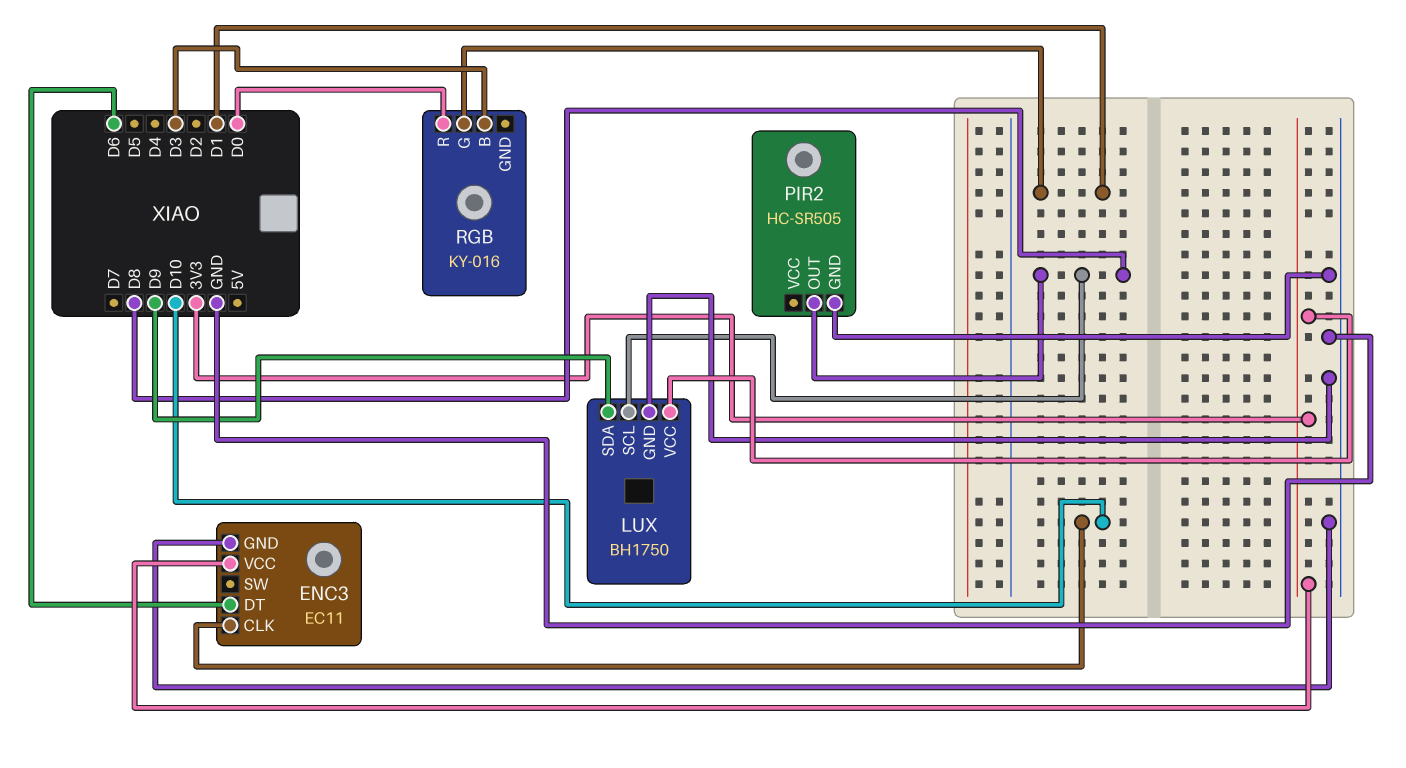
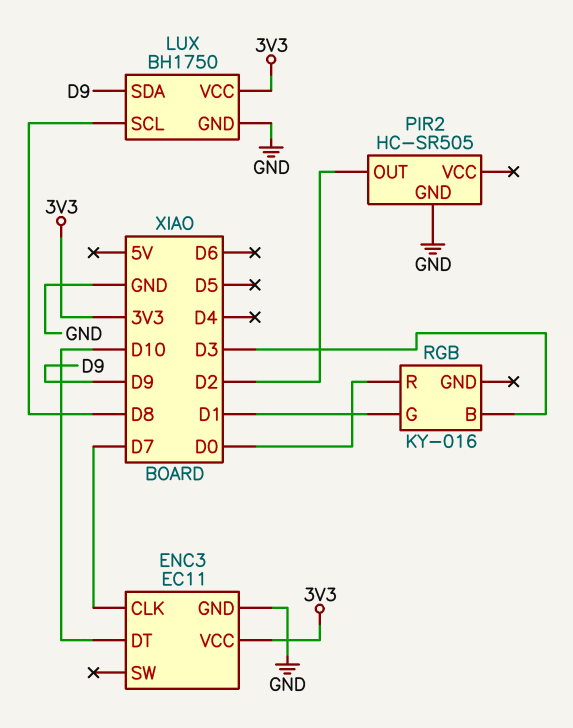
ENC3 pin CLK: D10 -> D7
ENC3 pin DT: D6 -> D10
PIR2 pin OUT: D8 -> D2

